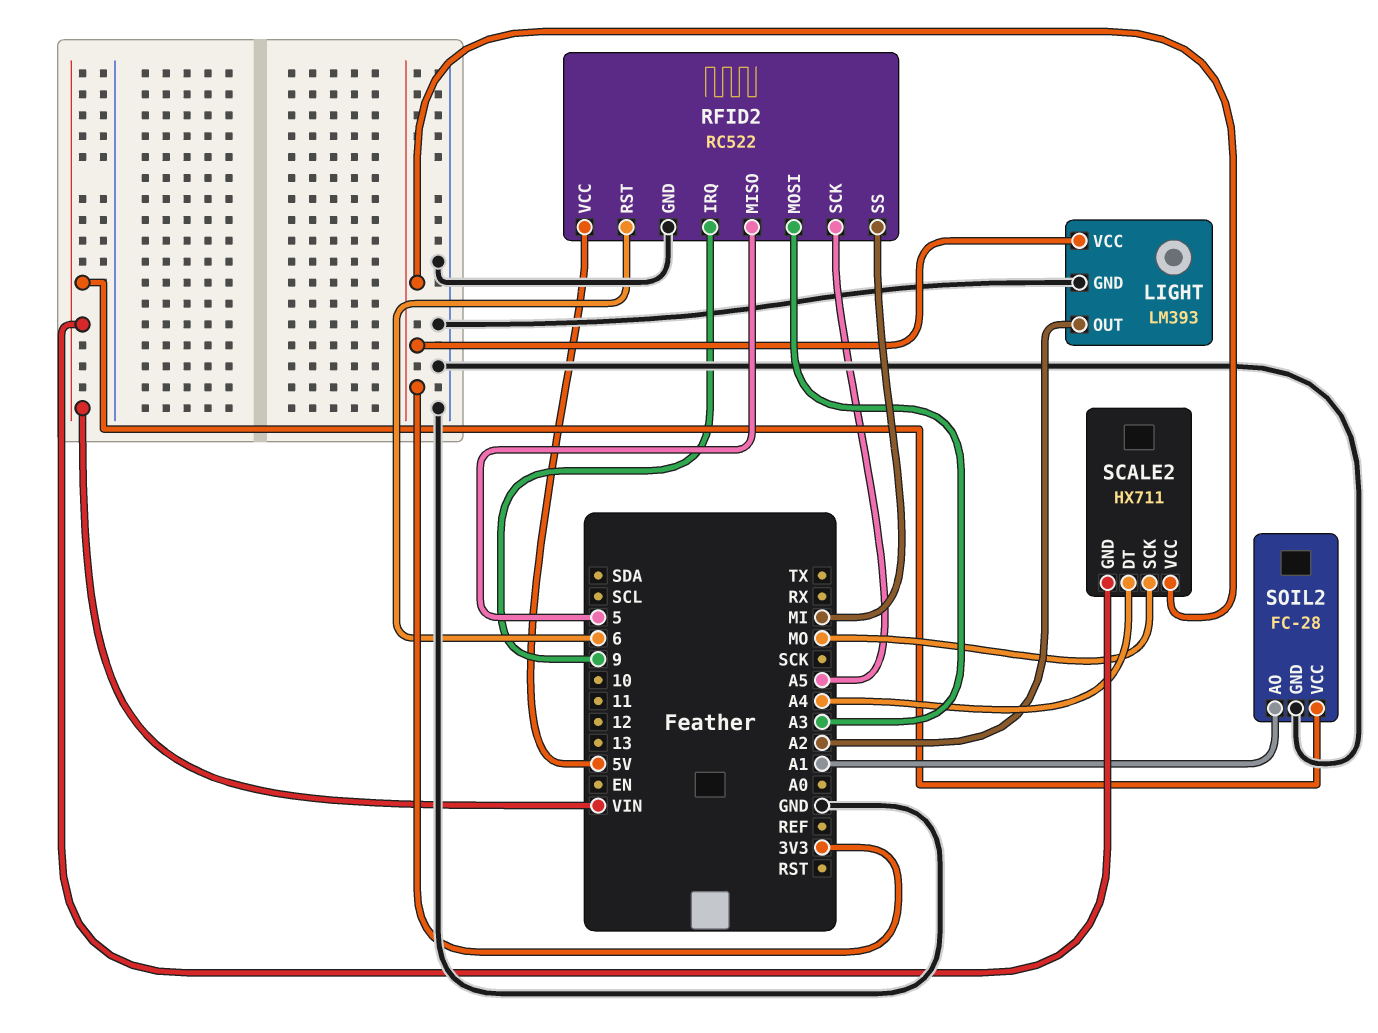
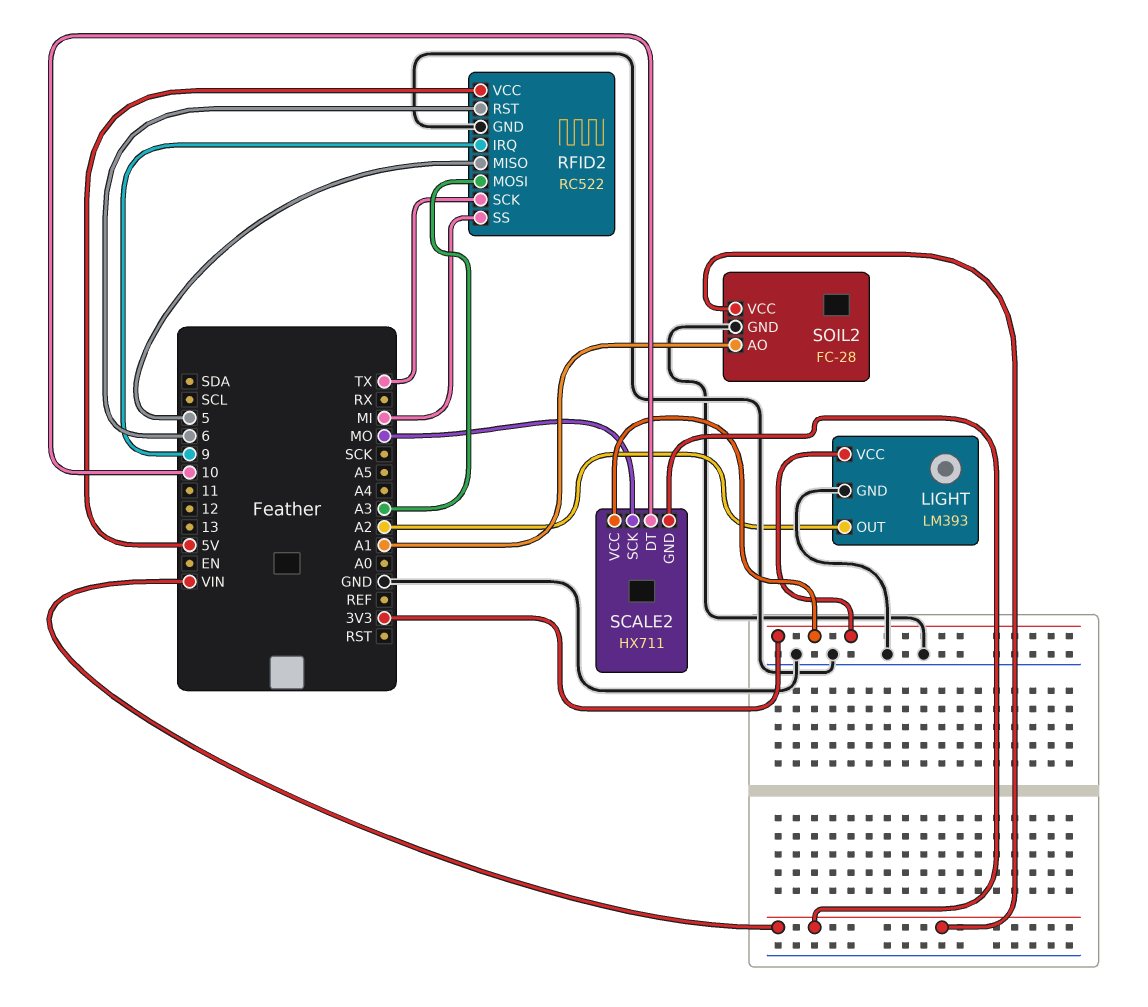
RFID2 pin SCK: A5 -> TX
SCALE2 pin DT: A4 -> 10

